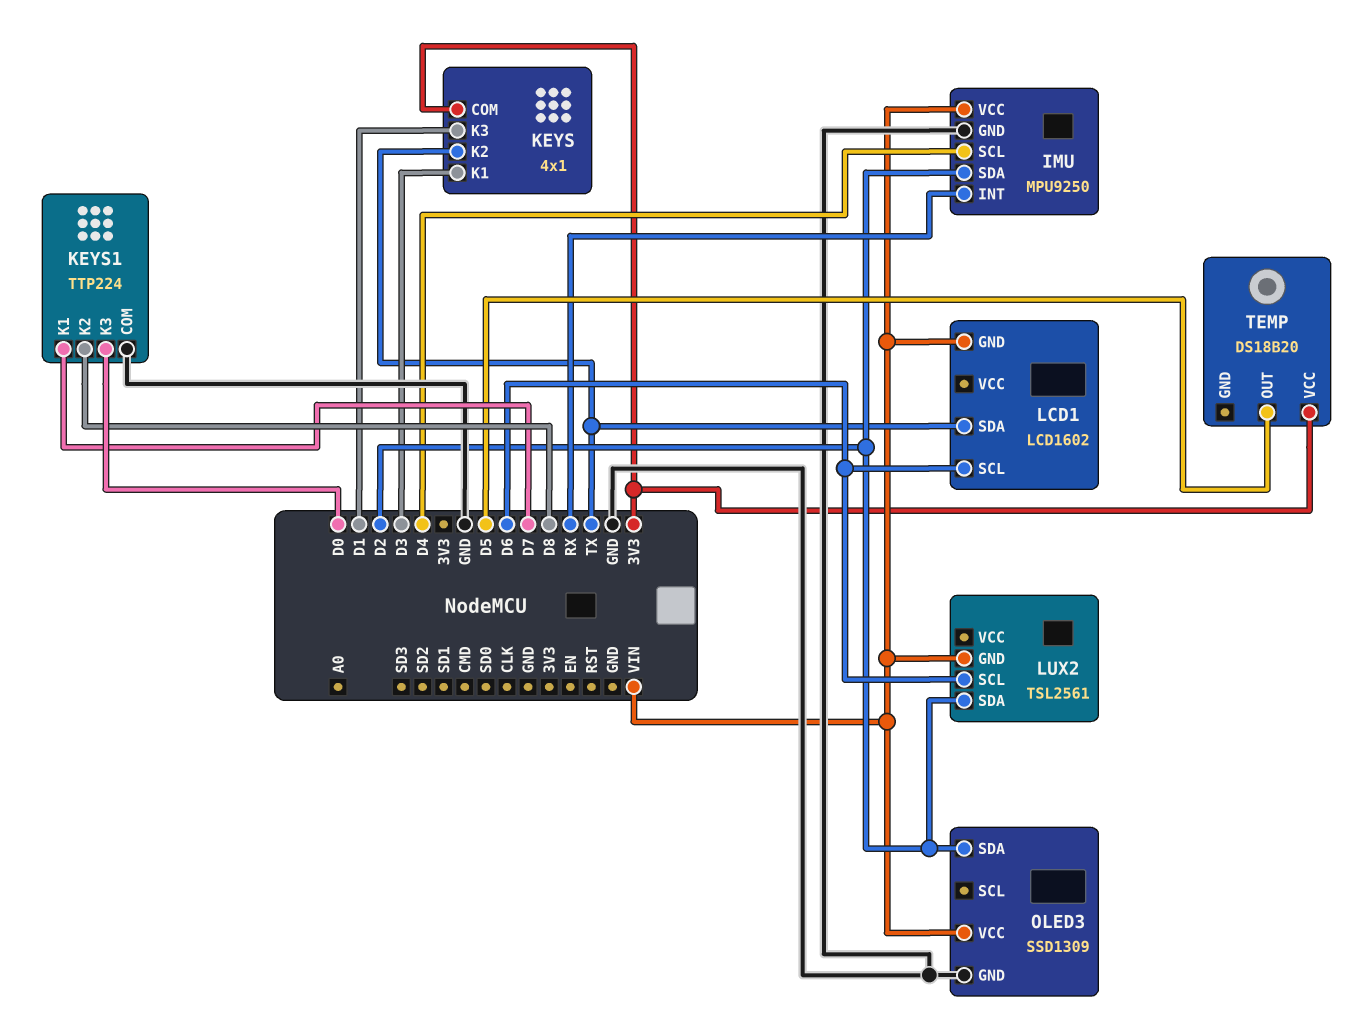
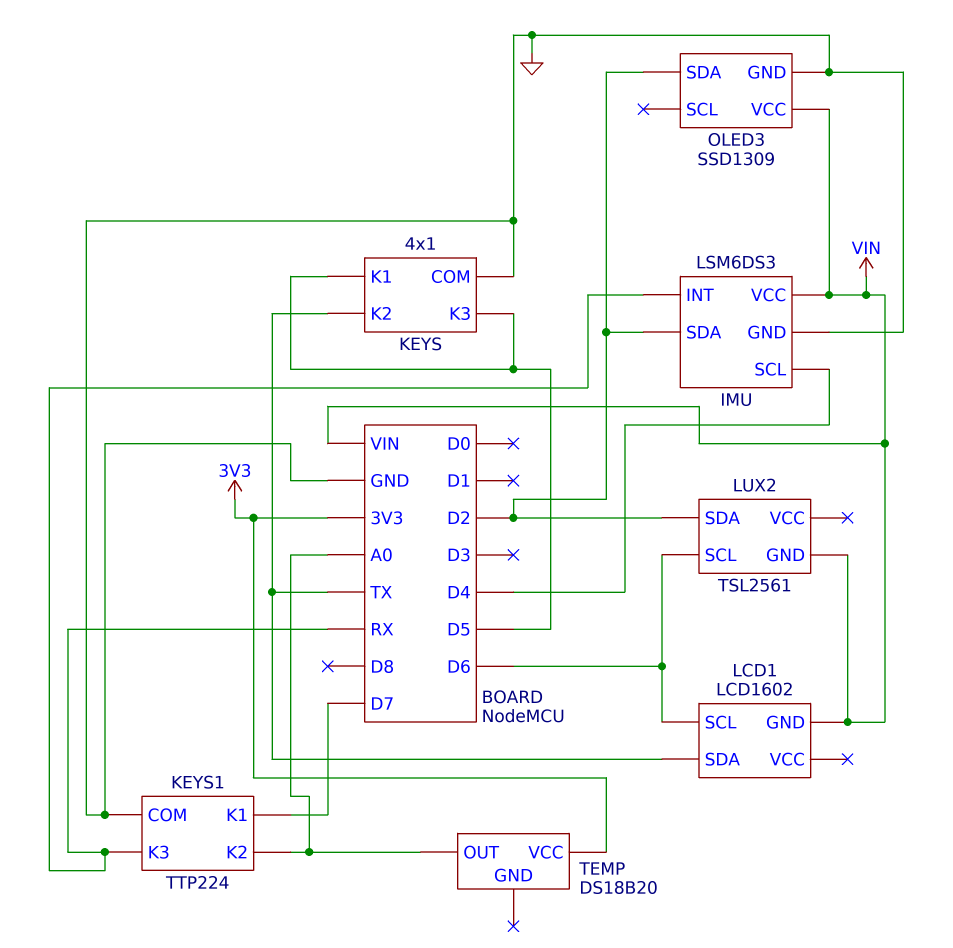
IMU: MPU9250 -> LSM6DS3
KEYS pin COM: 3V3 -> GND
KEYS pin K1: D3 -> D5
KEYS pin K3: D1 -> D5
KEYS1 pin K2: D8 -> A0
KEYS1 pin K3: D0 -> RX
TEMP pin OUT: D5 -> A0

